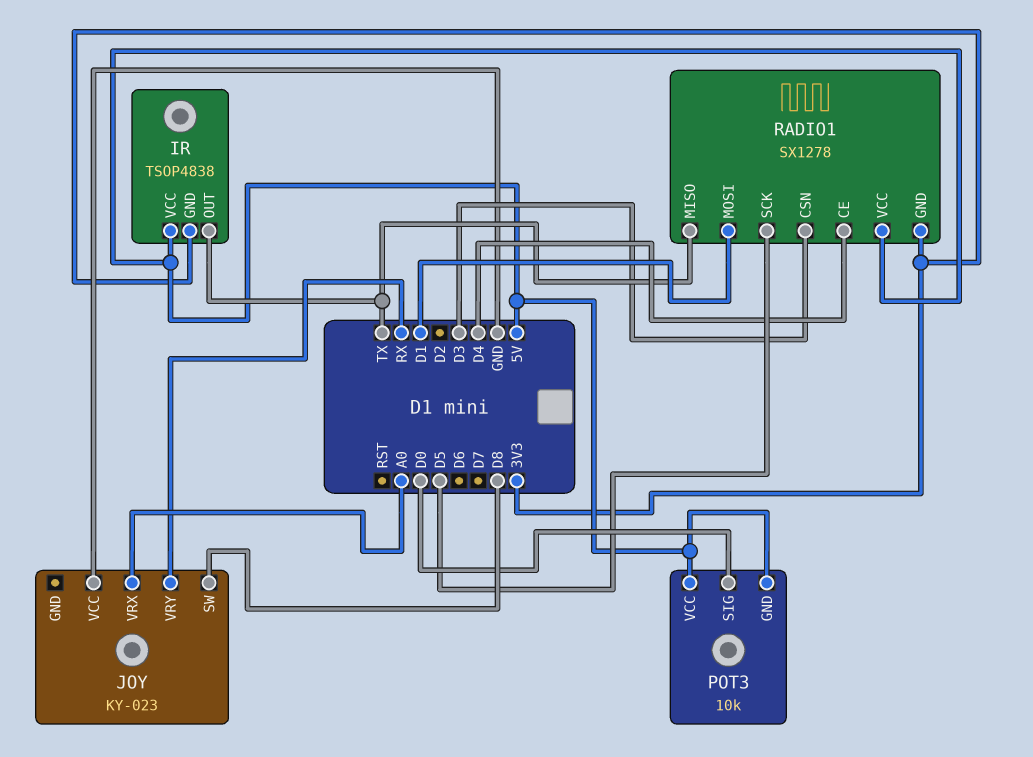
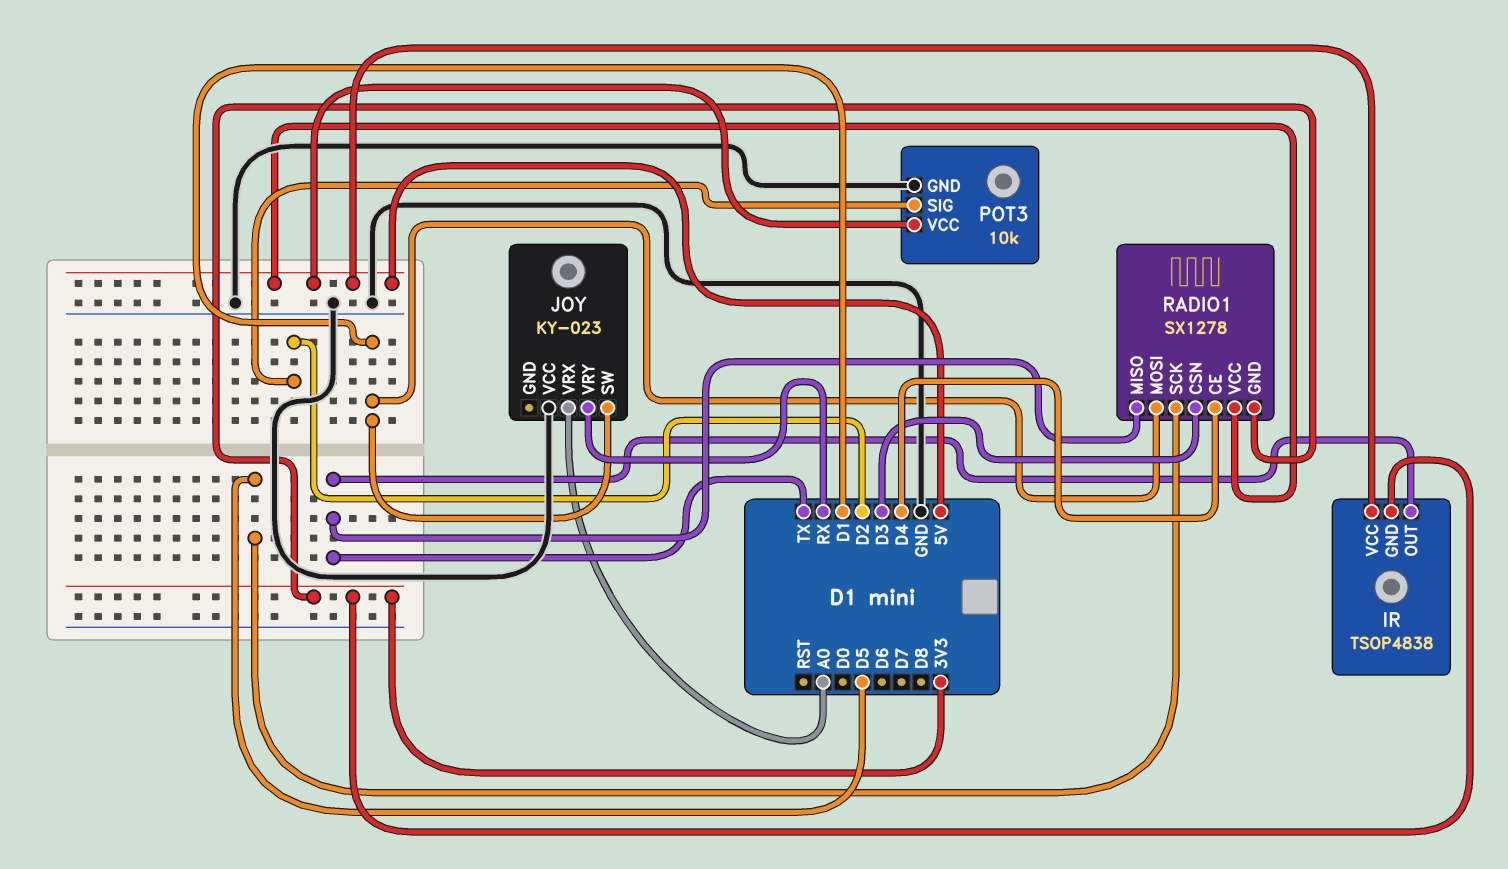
JOY pin SW: D8 -> D1
POT3 pin GND: 5V -> GND
POT3 pin SIG: D0 -> D2

